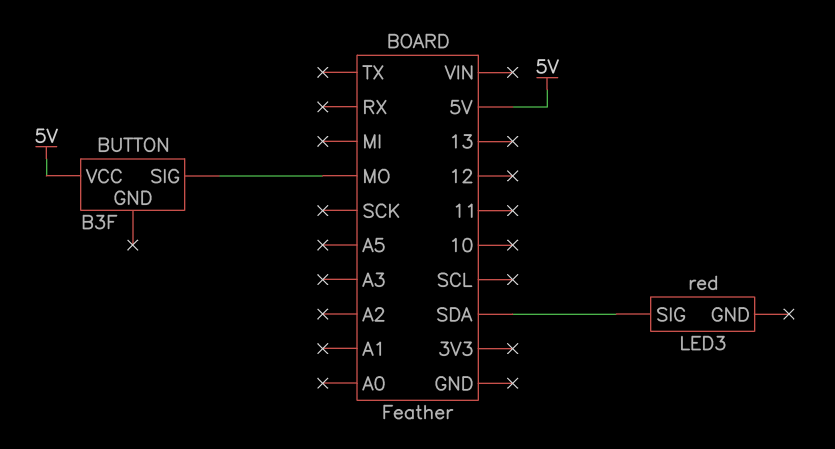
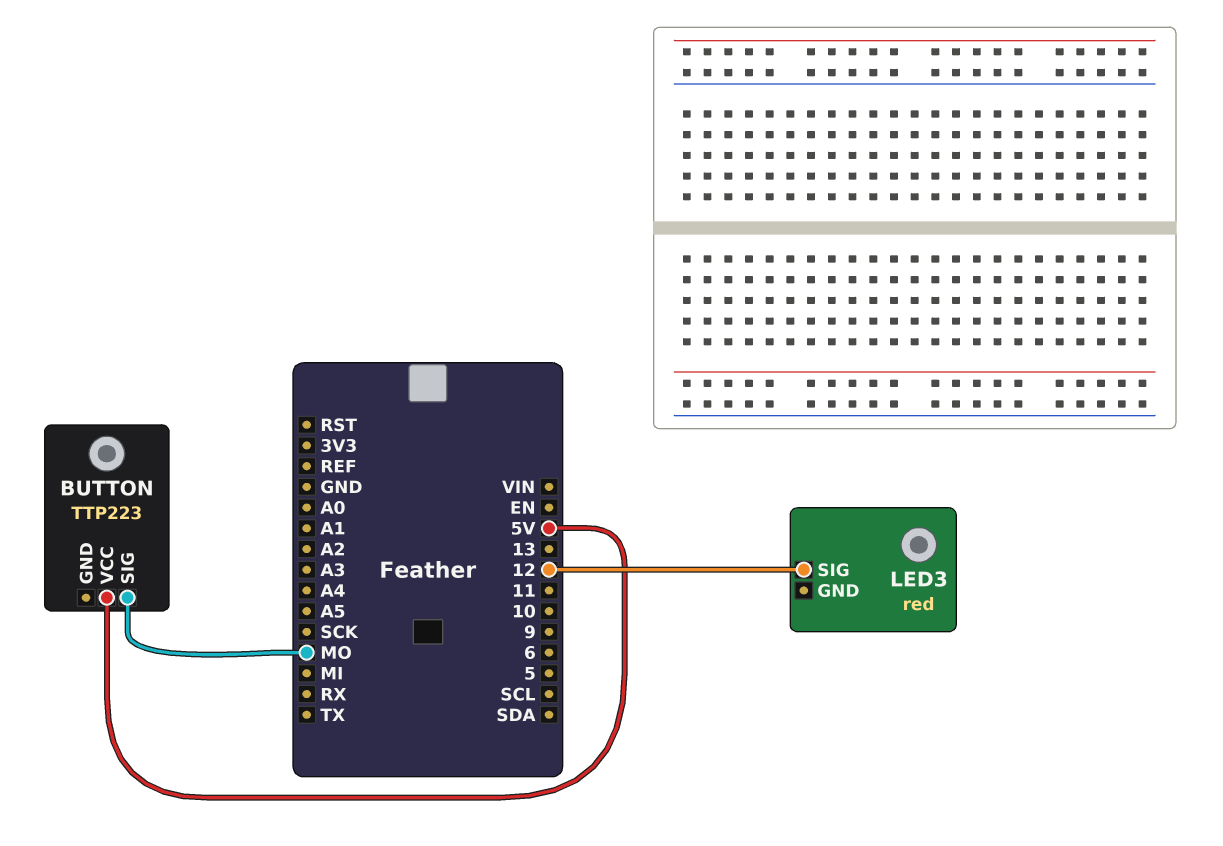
BUTTON: B3F -> TTP223
LED3 pin SIG: SDA -> 12

